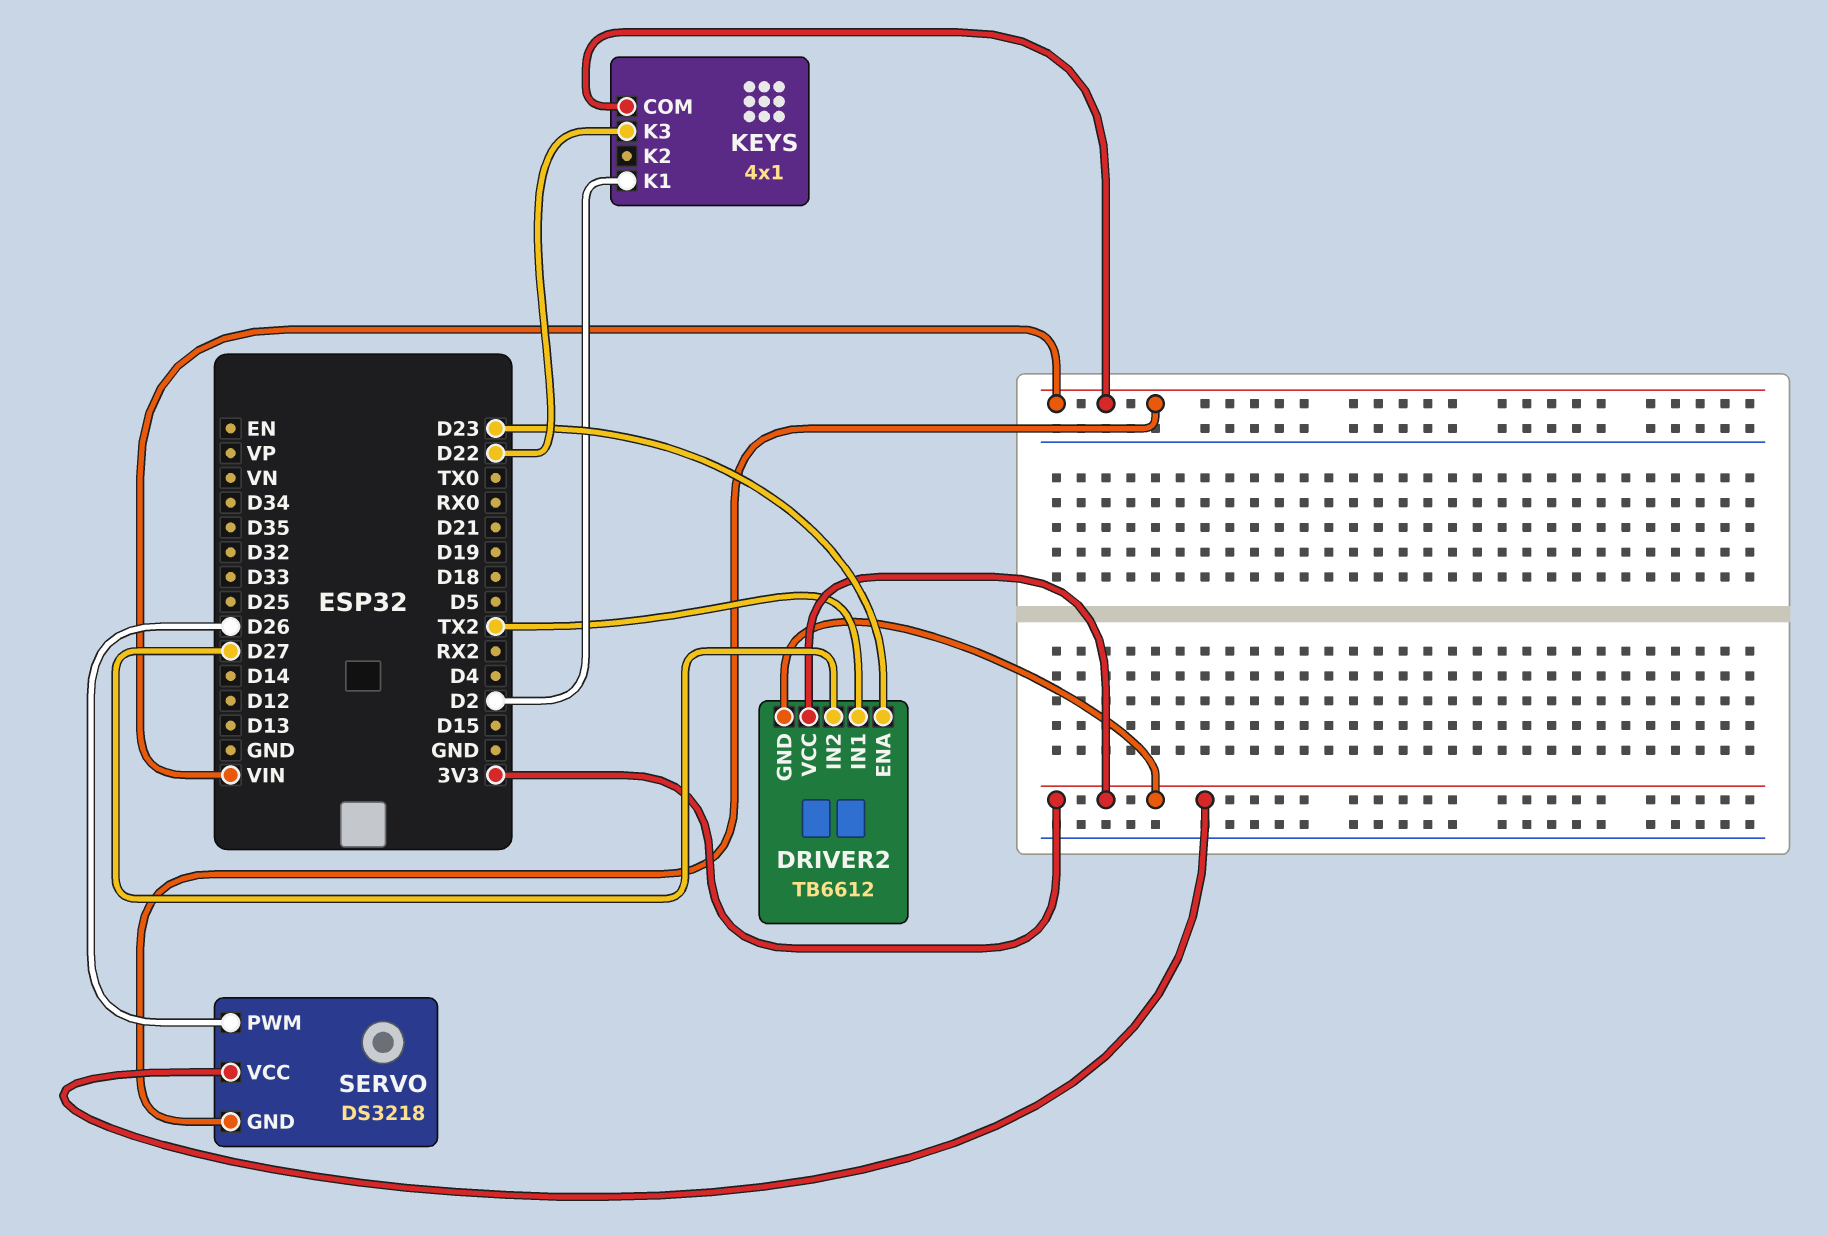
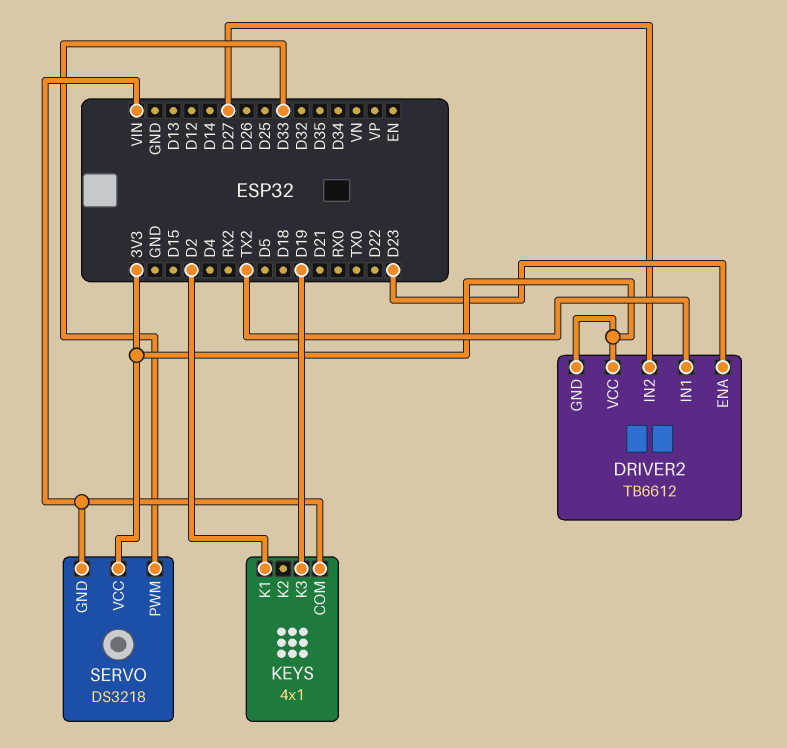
KEYS pin K3: D22 -> D19
SERVO pin PWM: D26 -> D33

